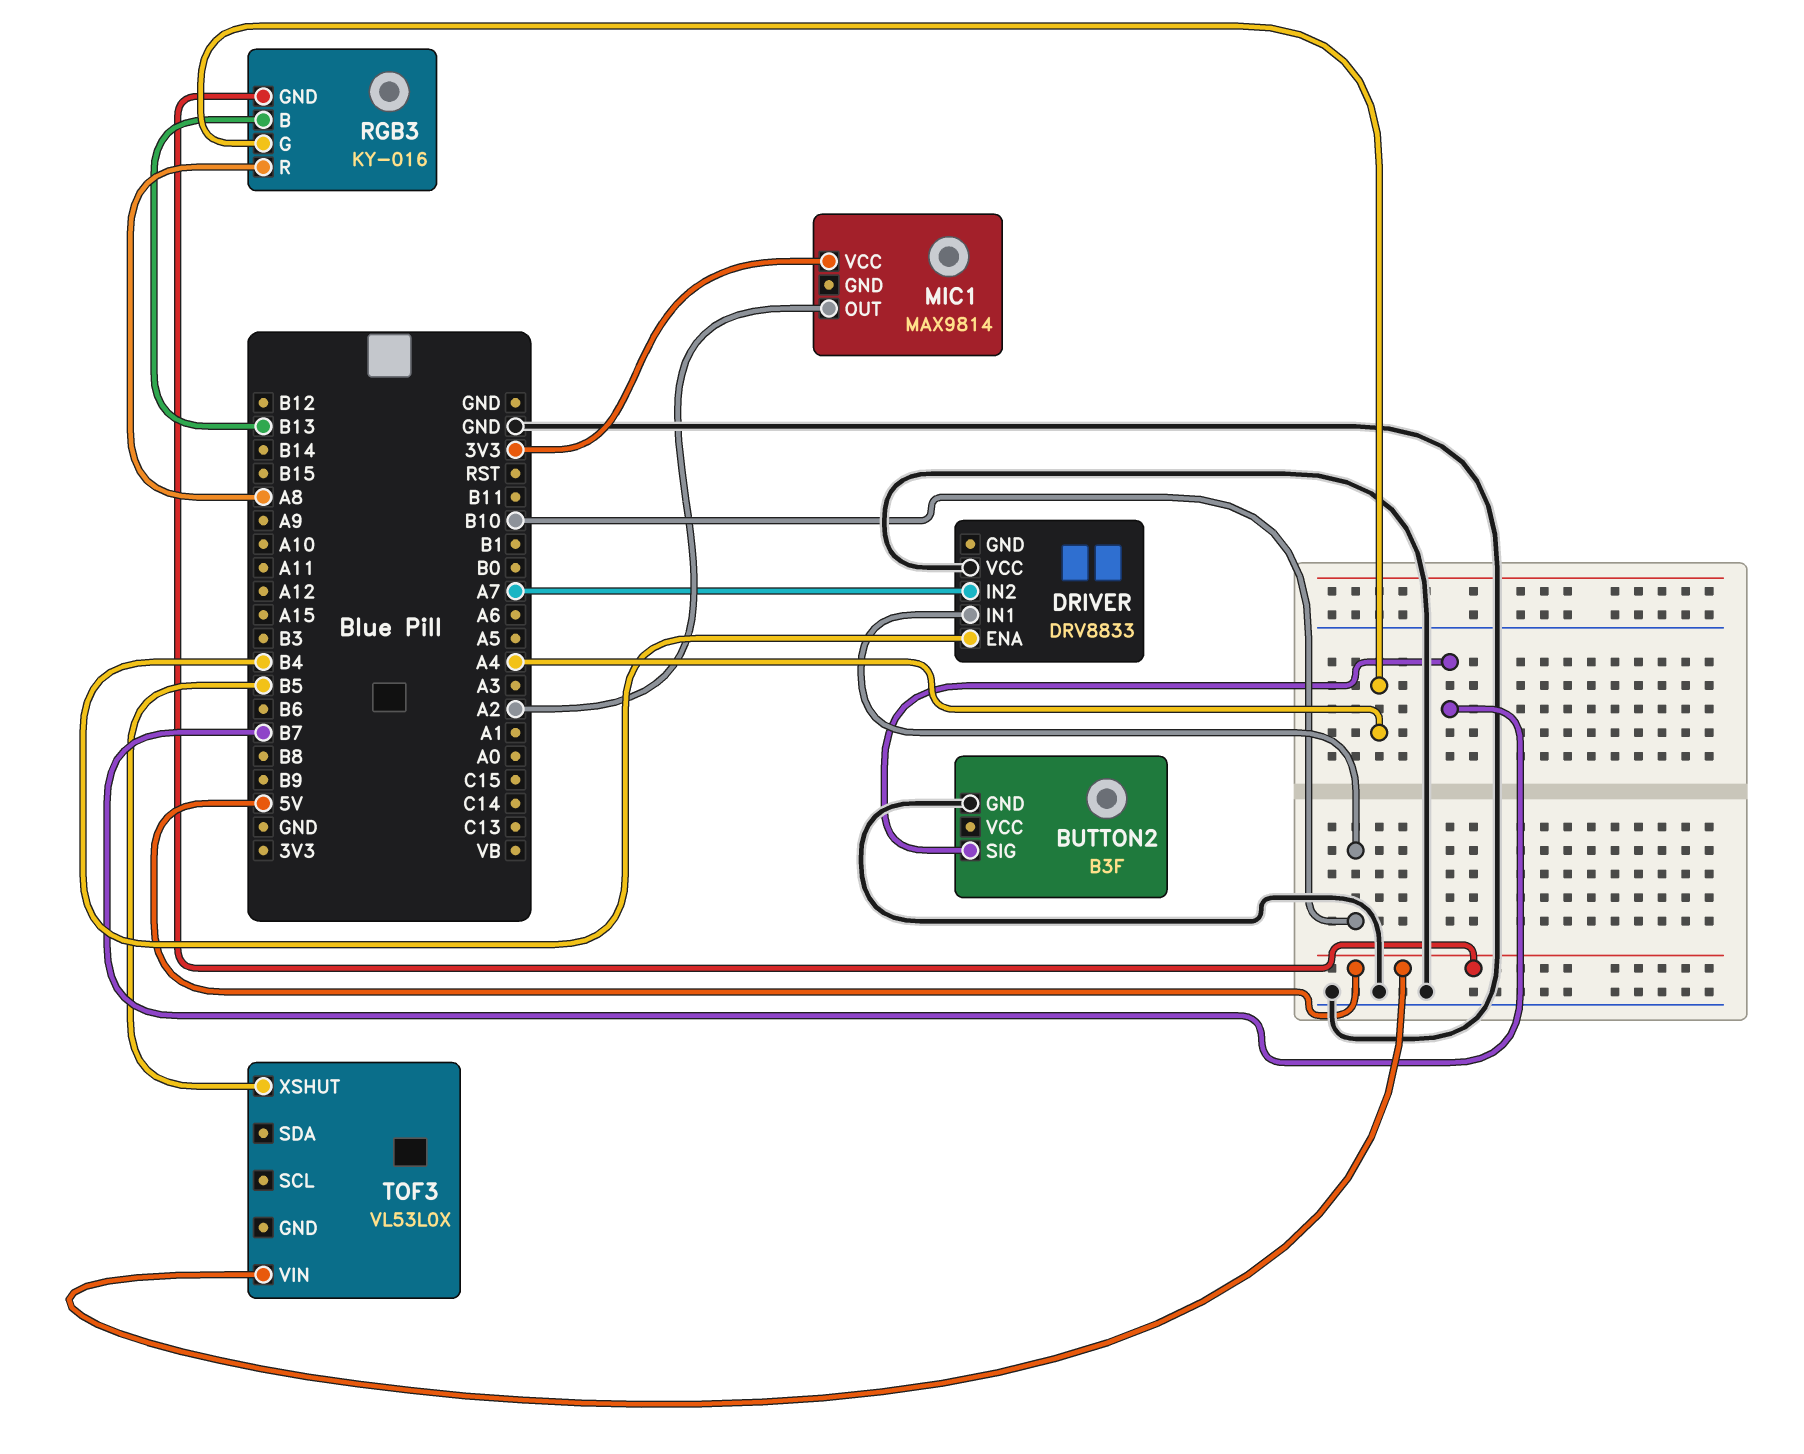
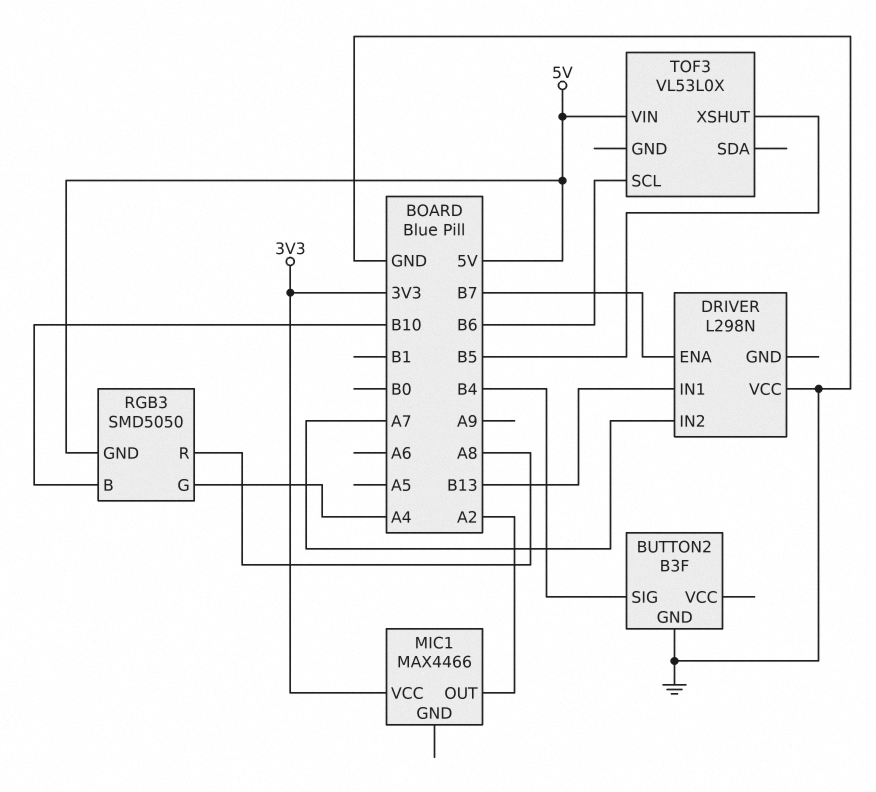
BUTTON2 pin SIG: B7 -> B4
DRIVER: DRV8833 -> L298N
DRIVER pin ENA: B4 -> B7
DRIVER pin IN1: B10 -> B13
MIC1: MAX9814 -> MAX4466
RGB3: KY-016 -> SMD5050
RGB3 pin B: B13 -> B10
TOF3 pin SCL: none -> B6

